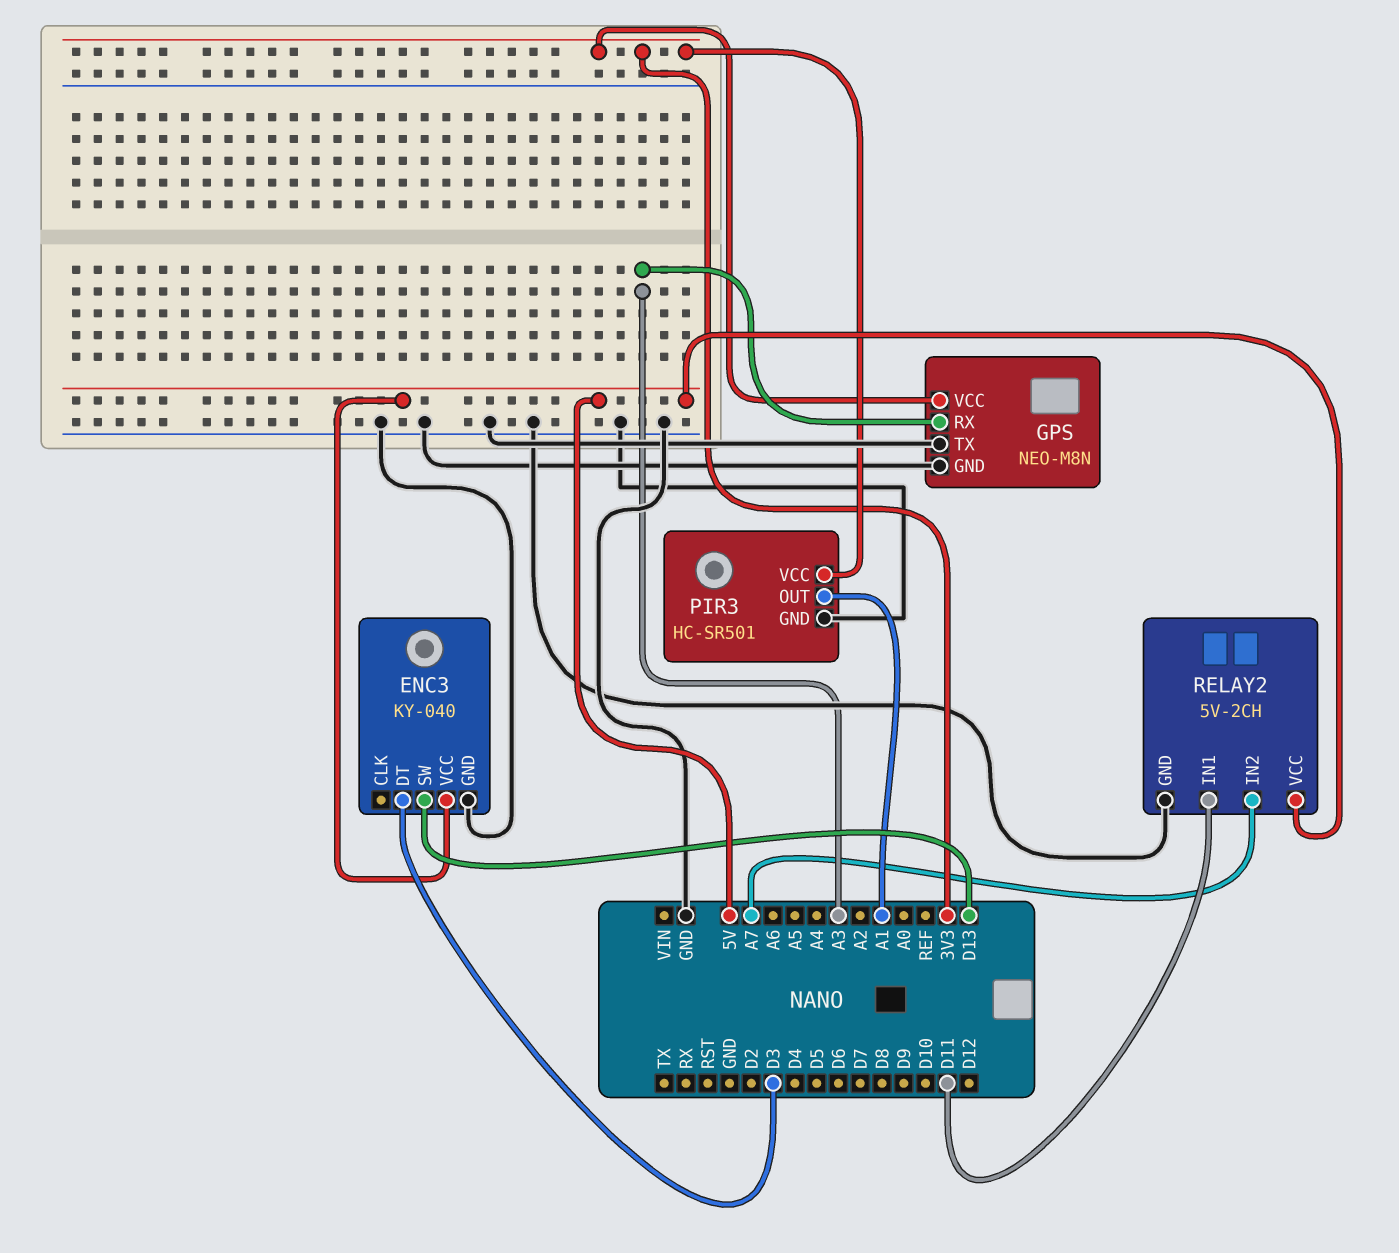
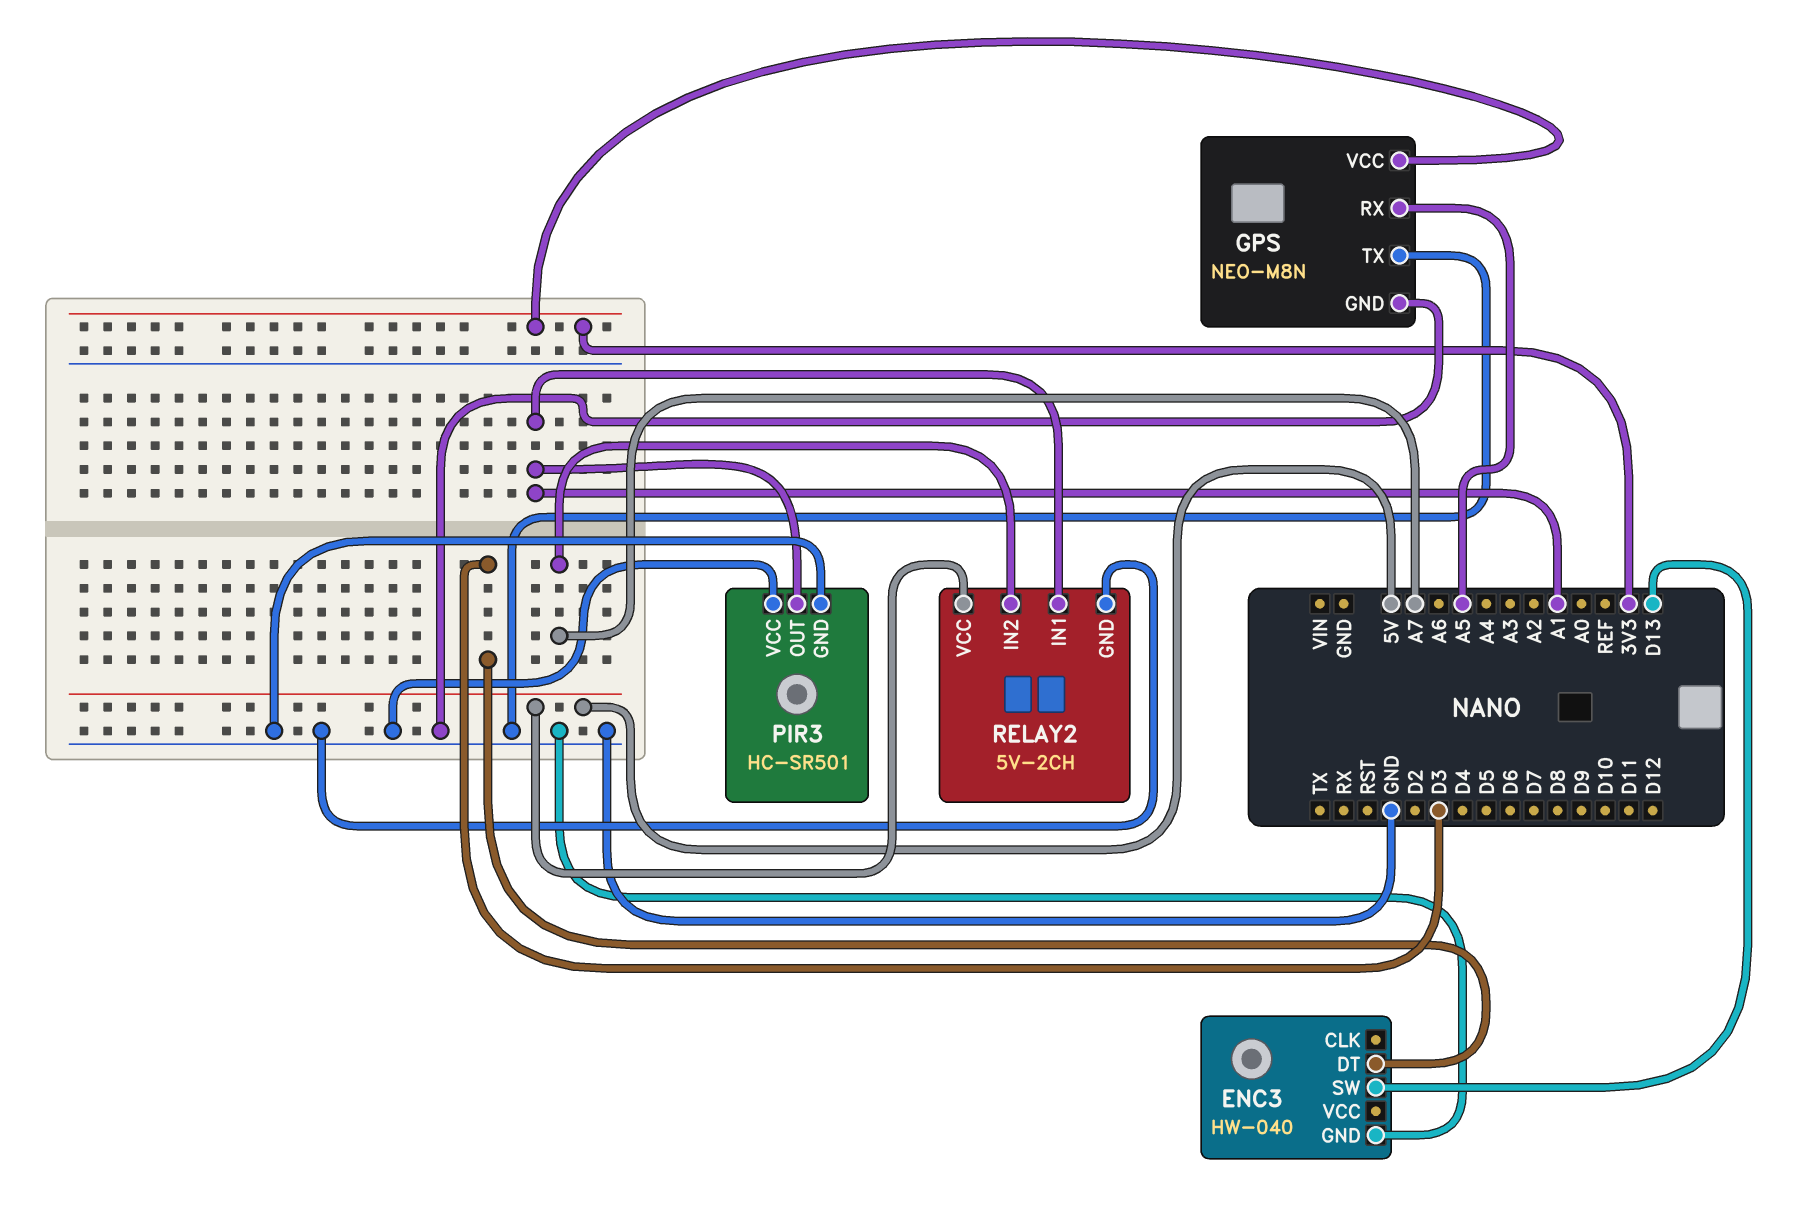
ENC3: KY-040 -> HW-040
ENC3 pin VCC: 5V -> none
GPS pin RX: A3 -> A5
PIR3 pin VCC: 3V3 -> GND
RELAY2 pin IN1: D11 -> A1

